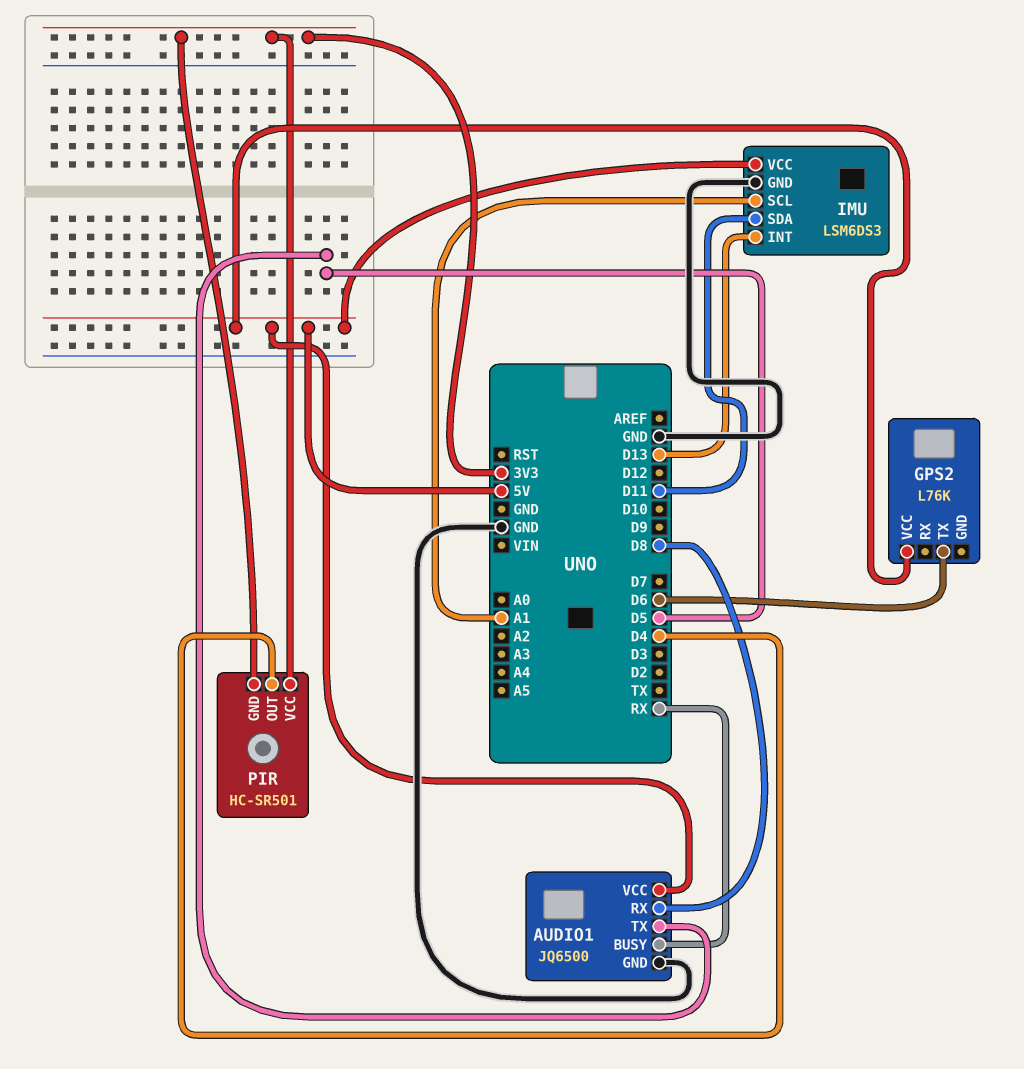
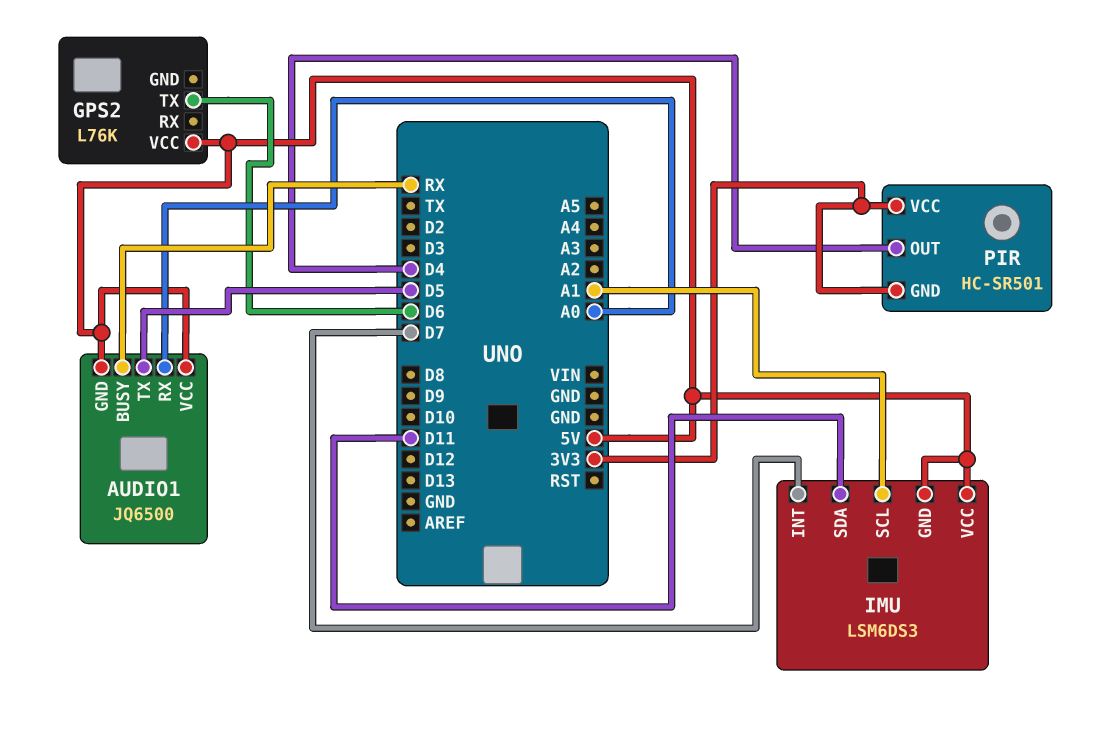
AUDIO1 pin GND: GND -> 5V
AUDIO1 pin RX: D8 -> A0
IMU pin GND: GND -> 5V
IMU pin INT: D13 -> D7

